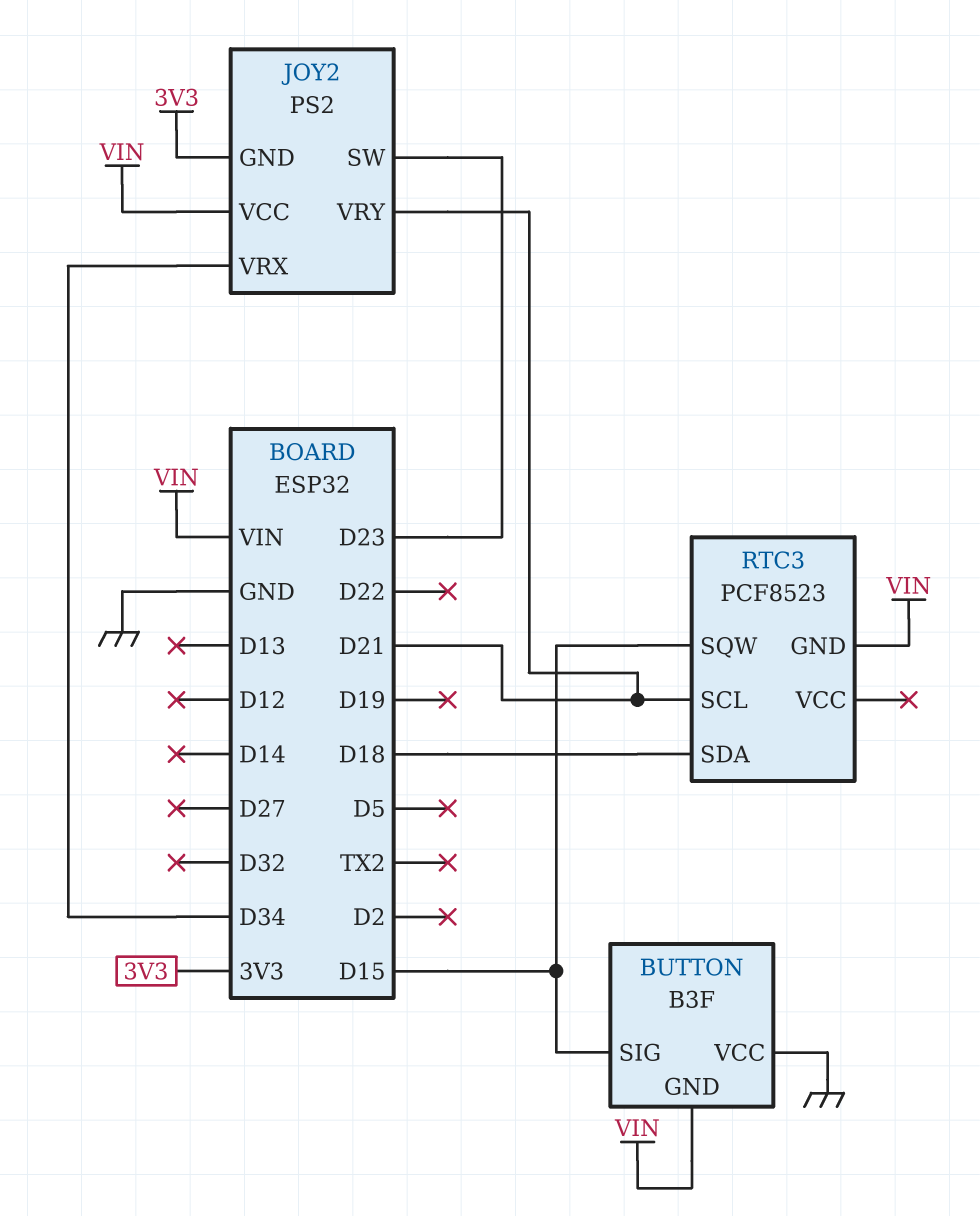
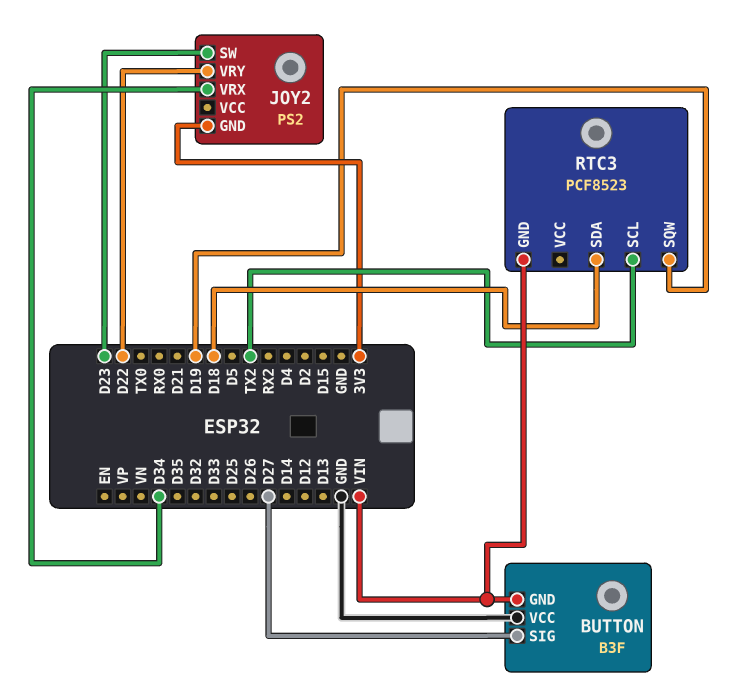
BUTTON pin SIG: D15 -> D27
JOY2 pin VCC: VIN -> none
JOY2 pin VRY: D21 -> D22
RTC3 pin SCL: D21 -> TX2
RTC3 pin SQW: D15 -> D19

